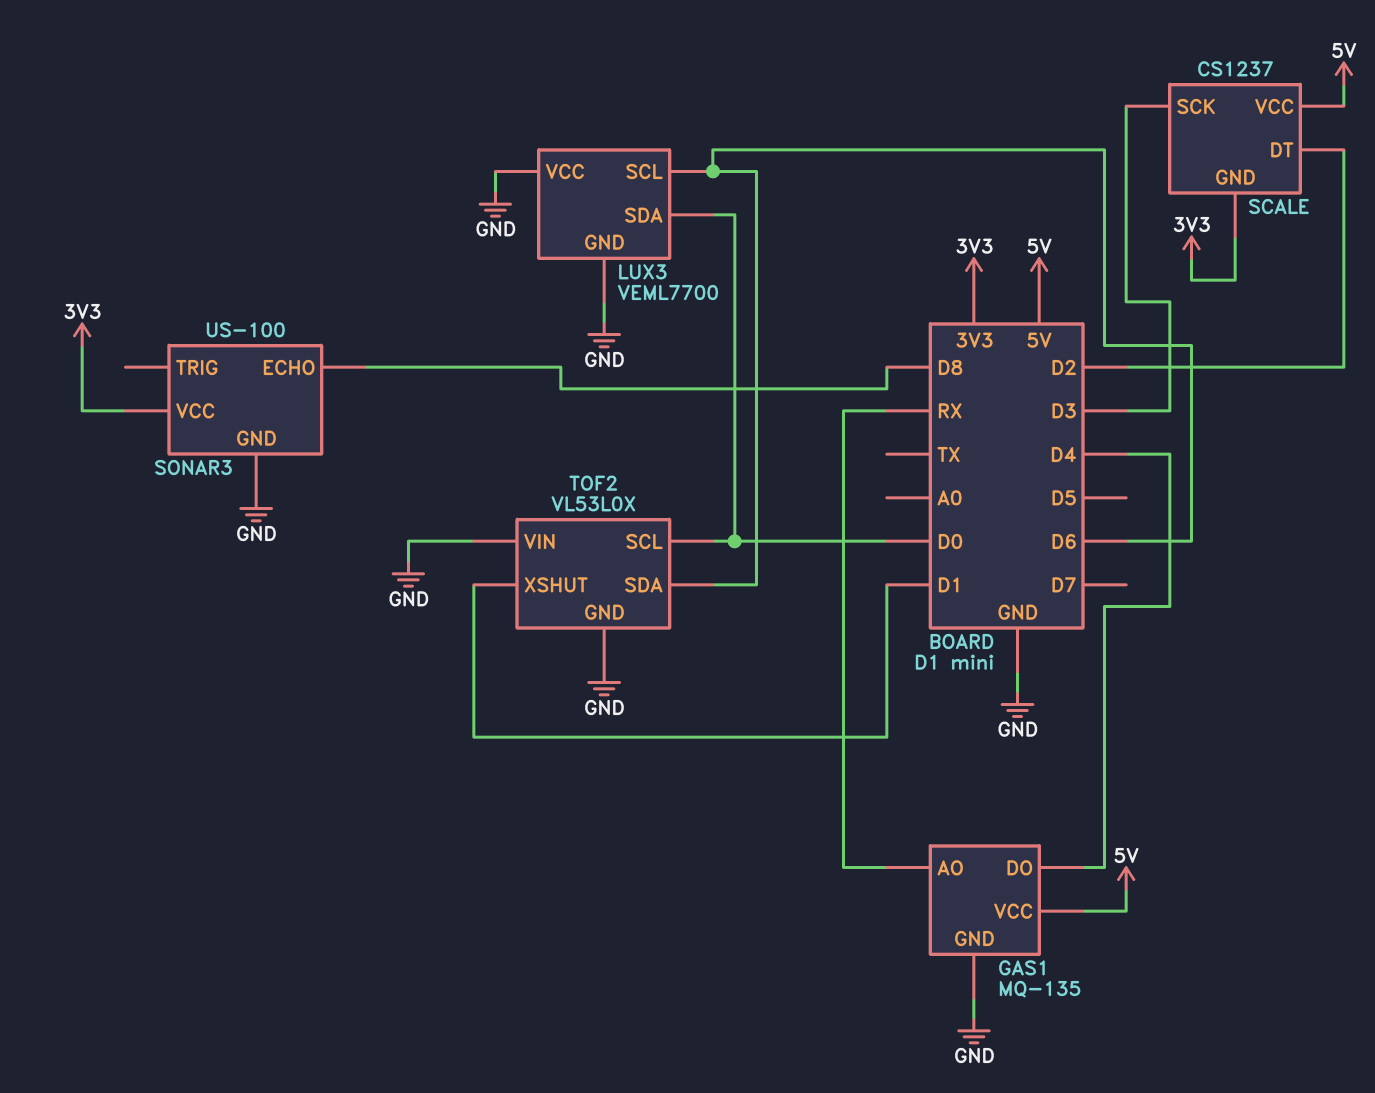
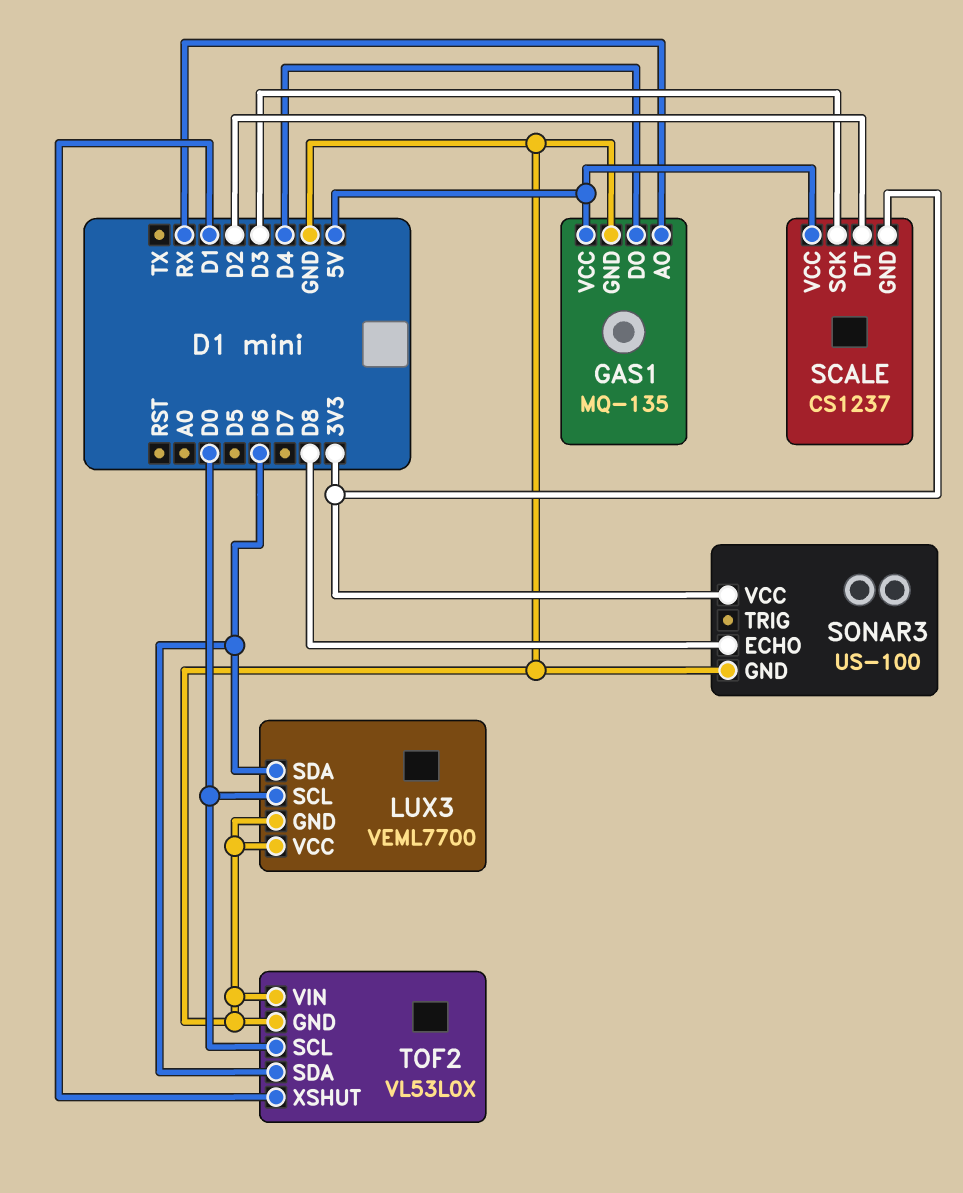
LUX3 pin SCL: D6 -> D0
LUX3 pin SDA: D0 -> D6

